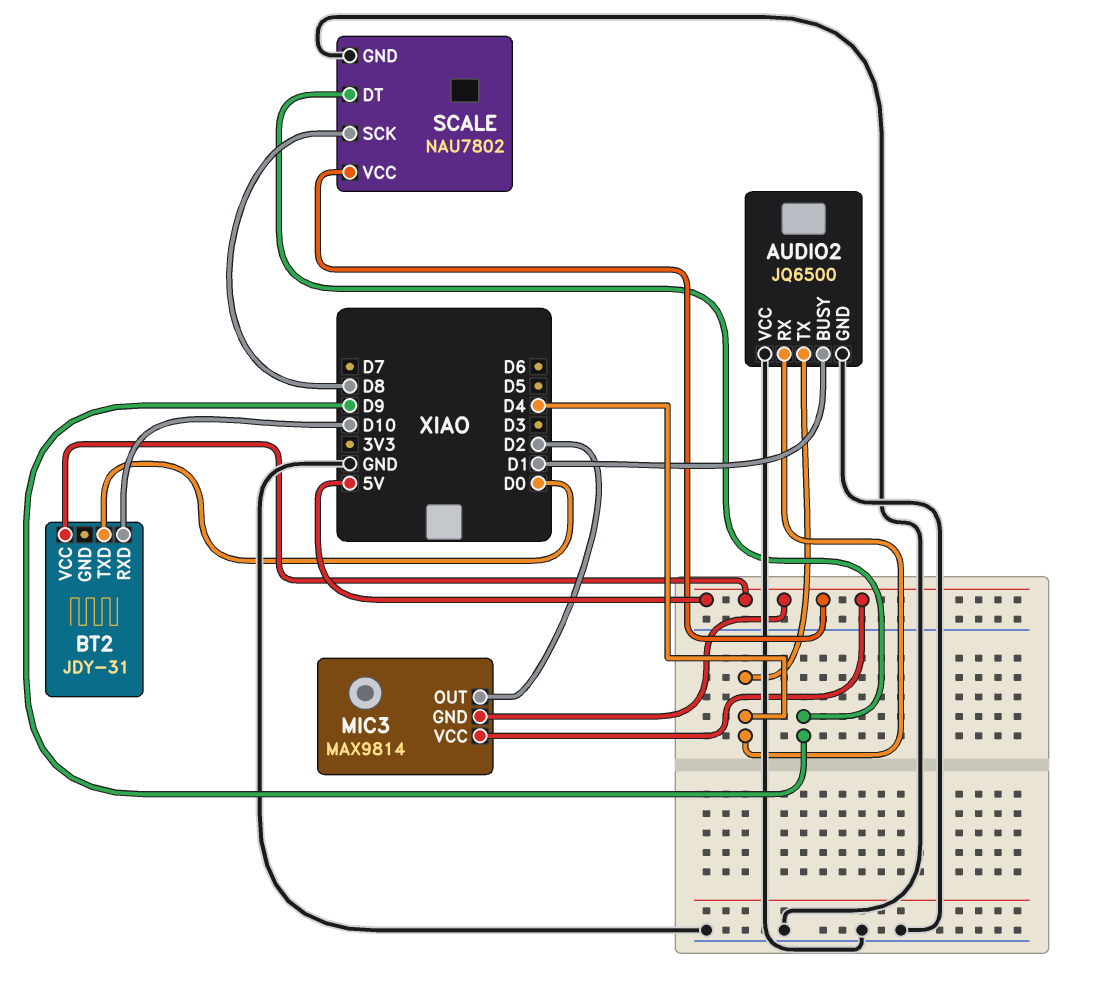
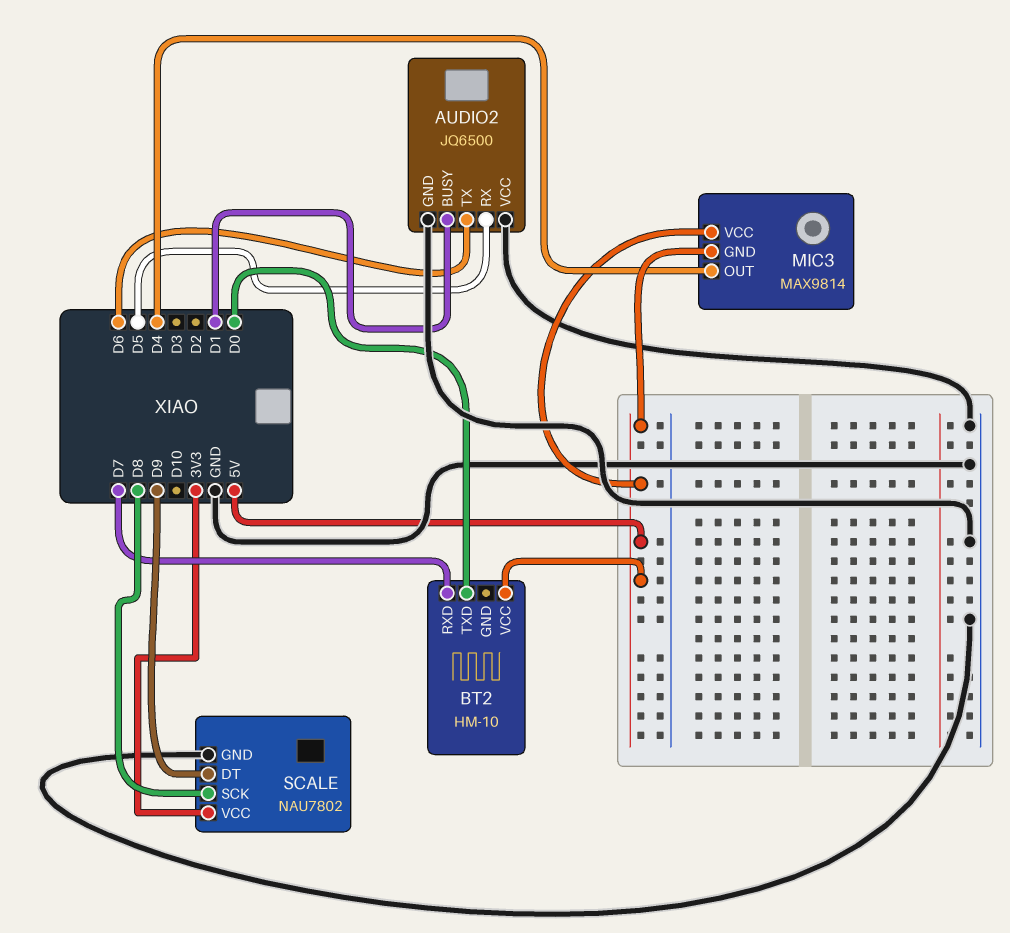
AUDIO2 pin RX: D4 -> D5
AUDIO2 pin TX: D4 -> D6
BT2: JDY-31 -> HM-10
BT2 pin RXD: D10 -> D7
MIC3 pin OUT: D2 -> D4
SCALE pin VCC: 5V -> 3V3

